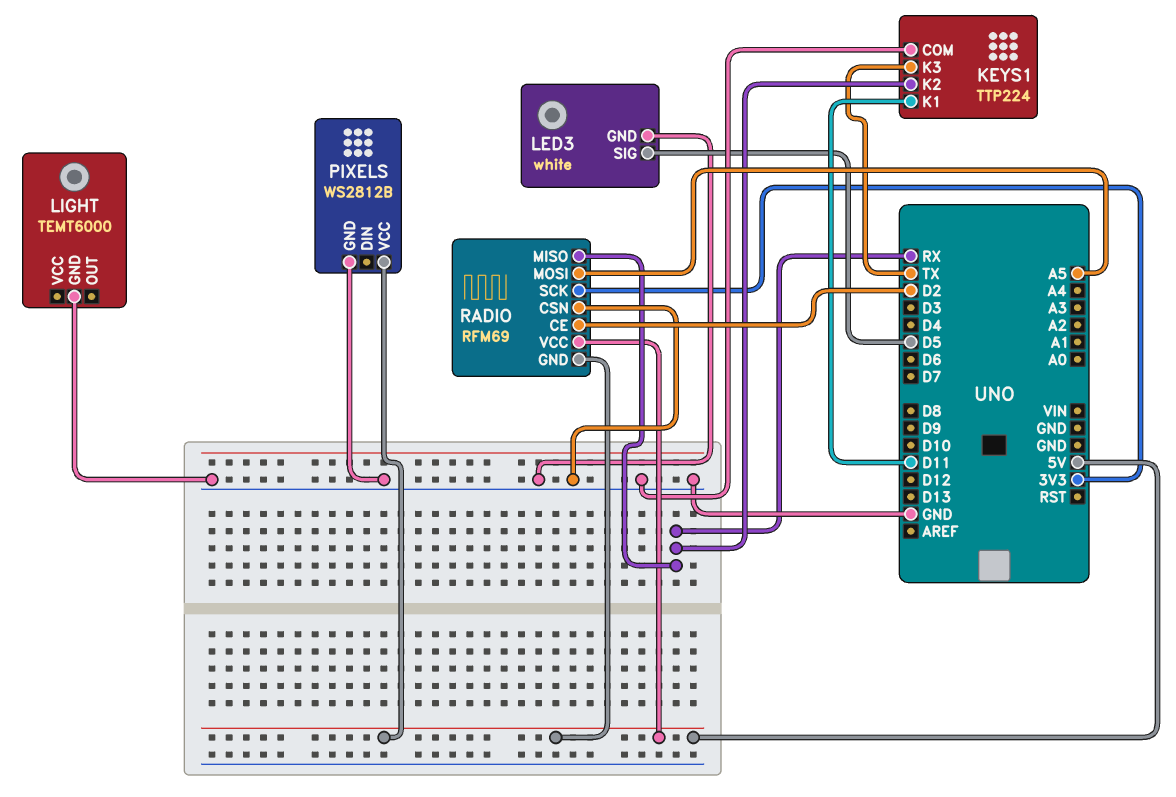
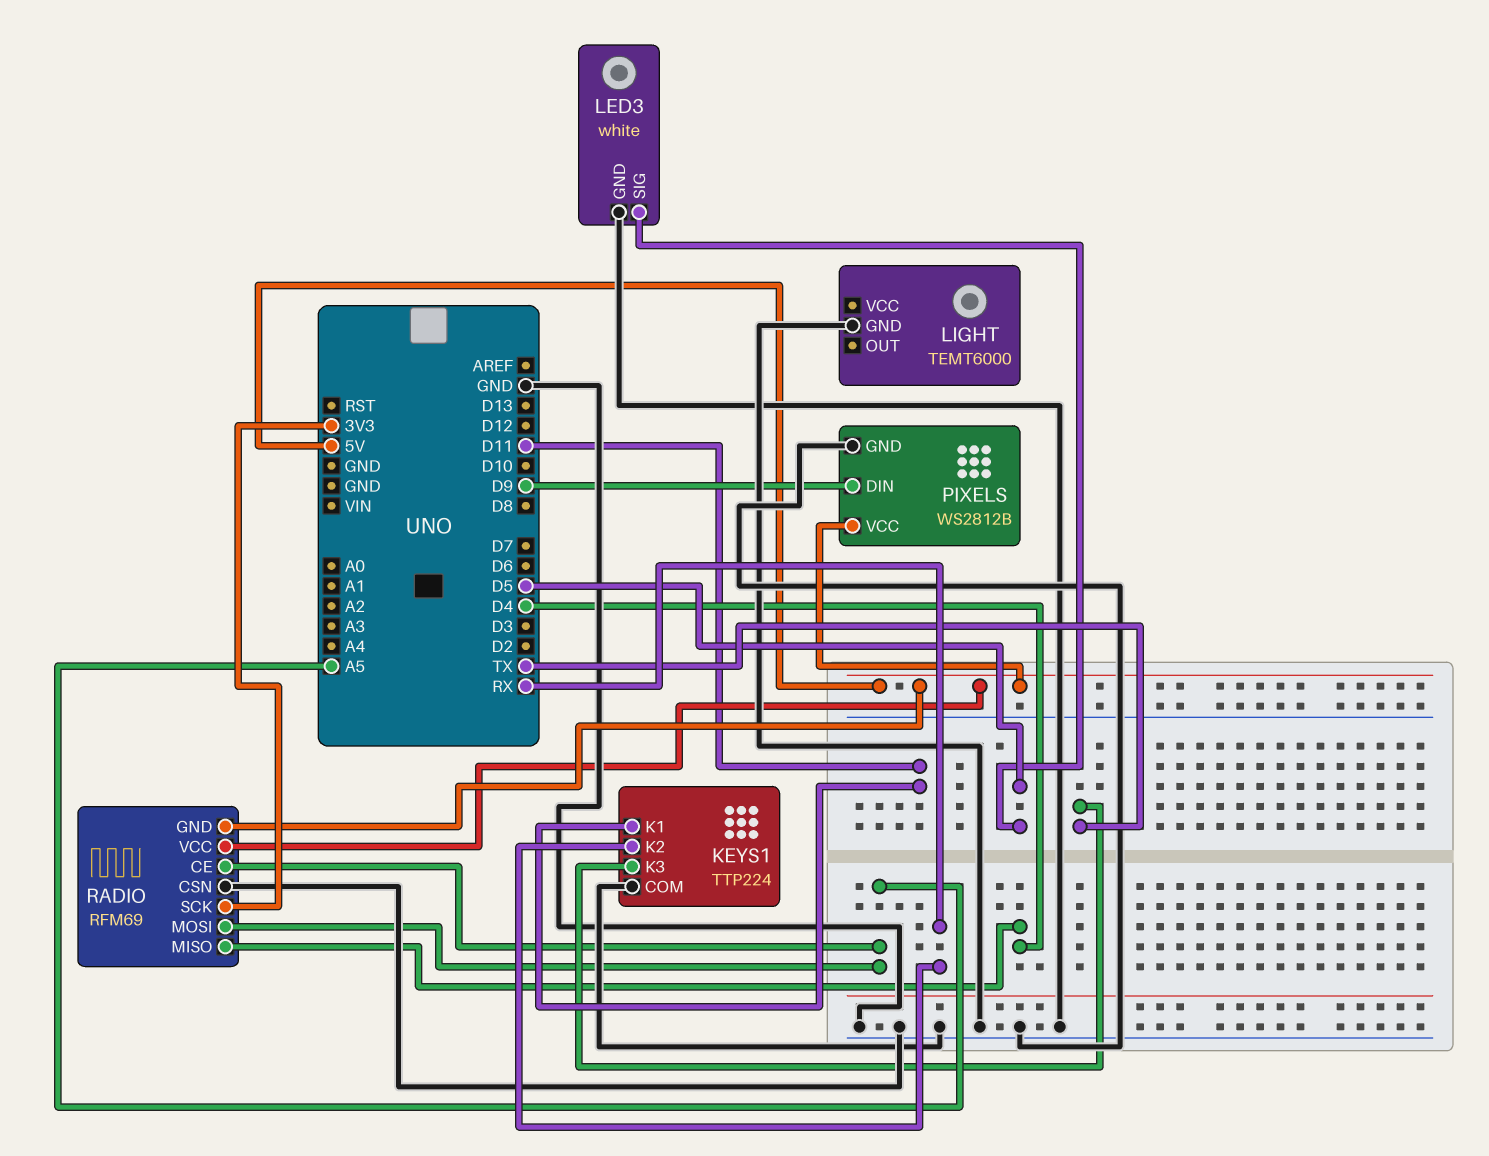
PIXELS pin DIN: none -> D9
RADIO pin CE: D2 -> A5
RADIO pin MISO: RX -> D4

